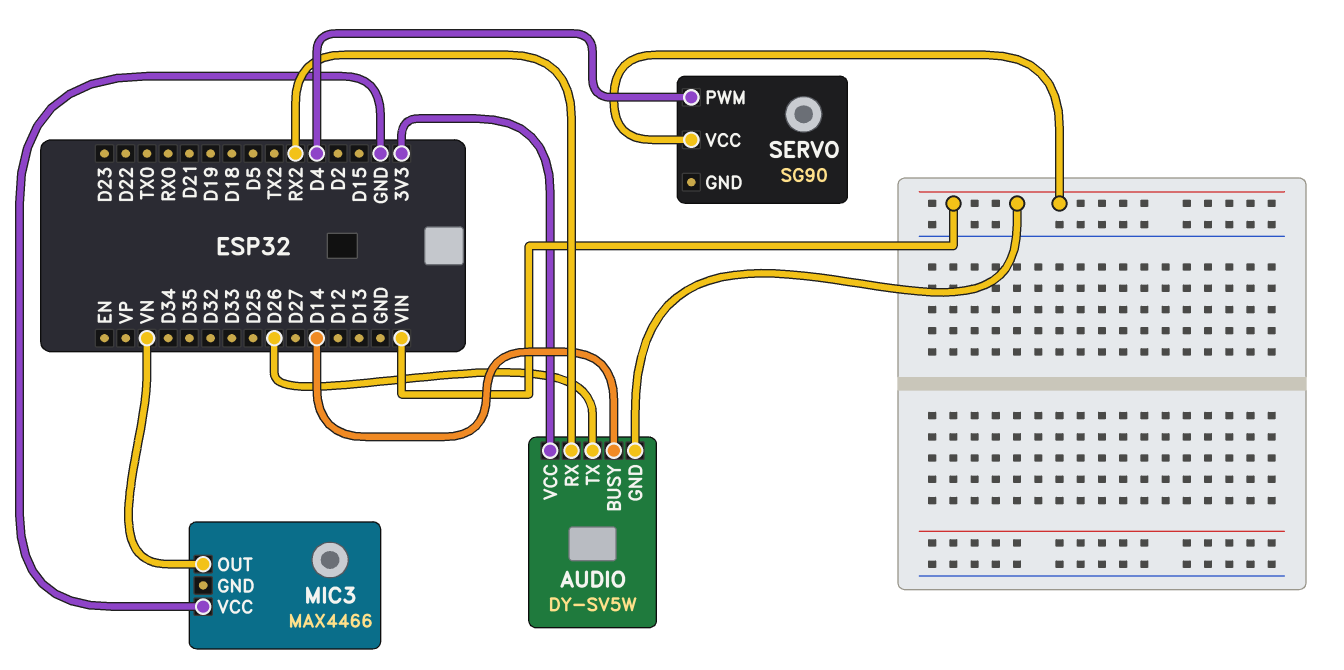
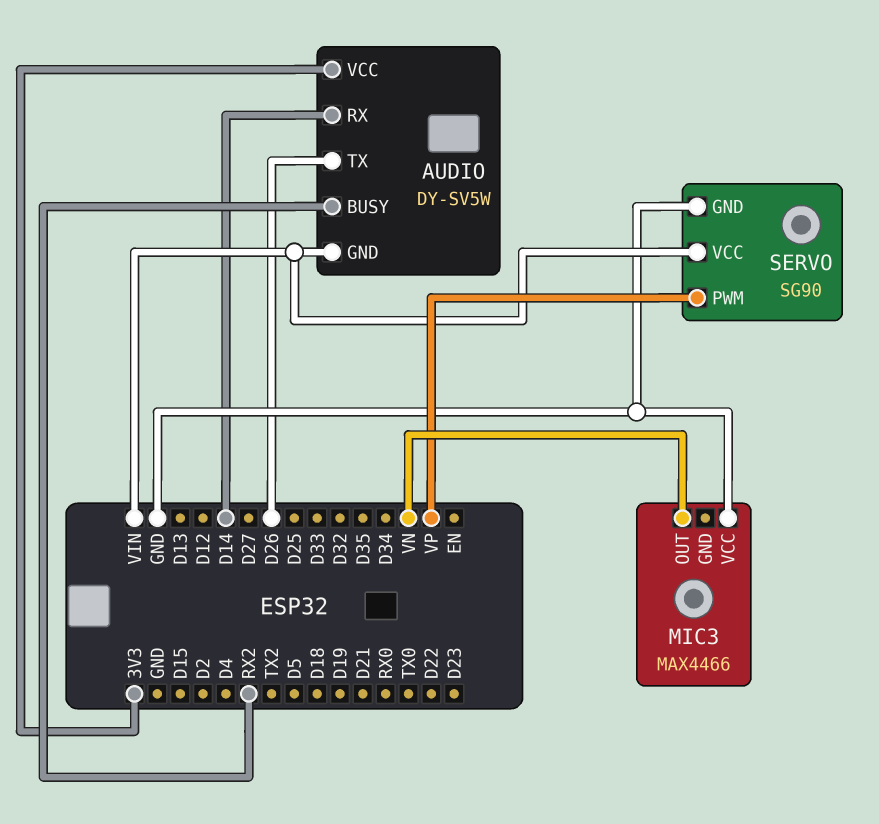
AUDIO pin BUSY: D14 -> RX2
AUDIO pin RX: RX2 -> D14
SERVO pin GND: none -> GND
SERVO pin PWM: D4 -> VP

